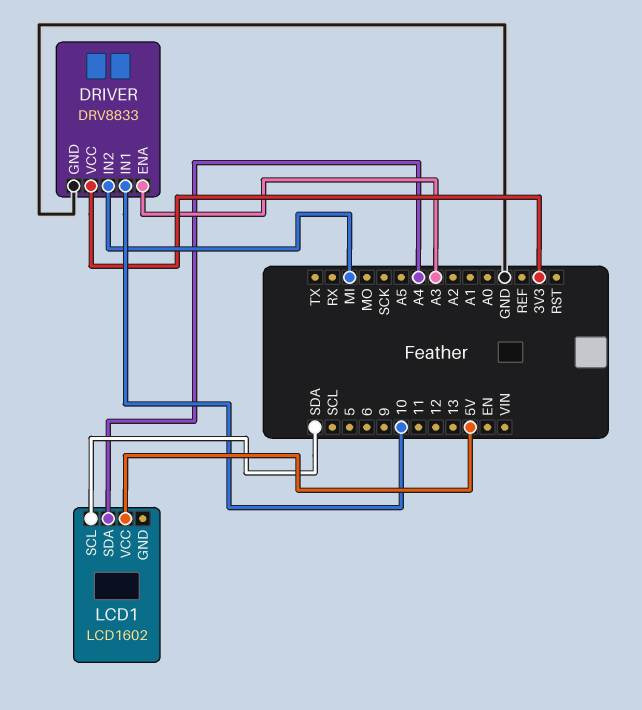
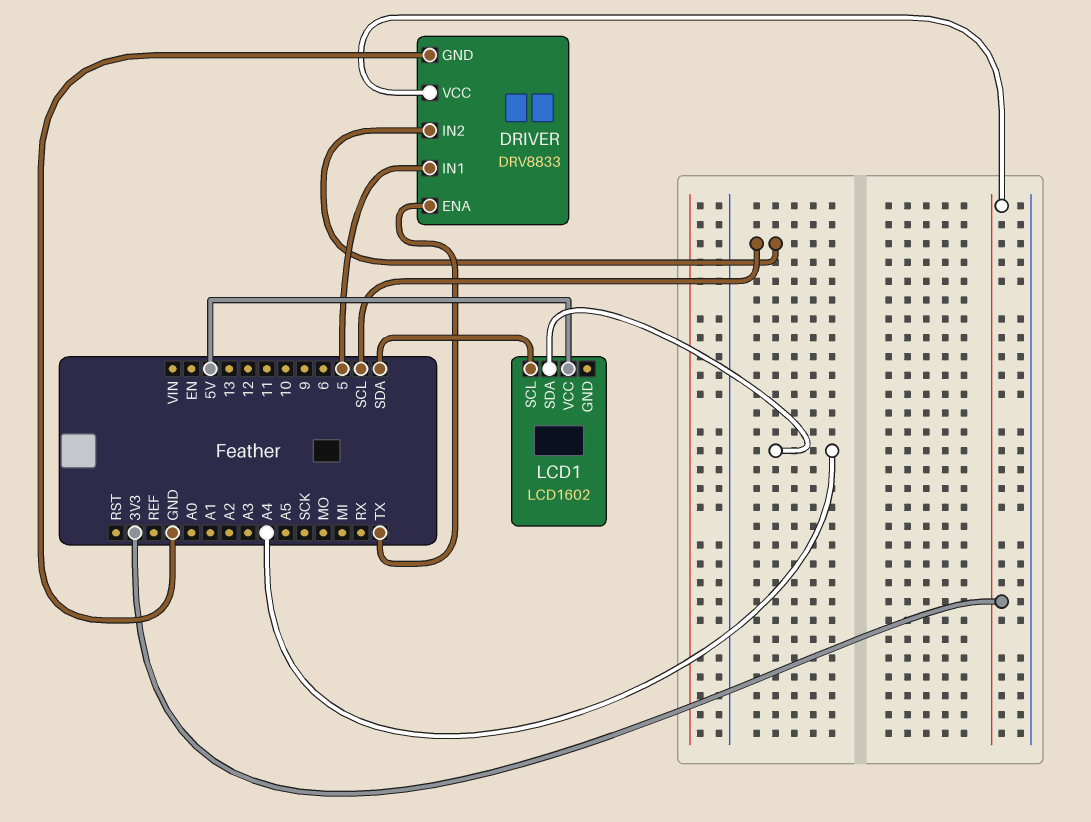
DRIVER pin ENA: A3 -> TX
DRIVER pin IN1: 10 -> 5
DRIVER pin IN2: MI -> SCL

